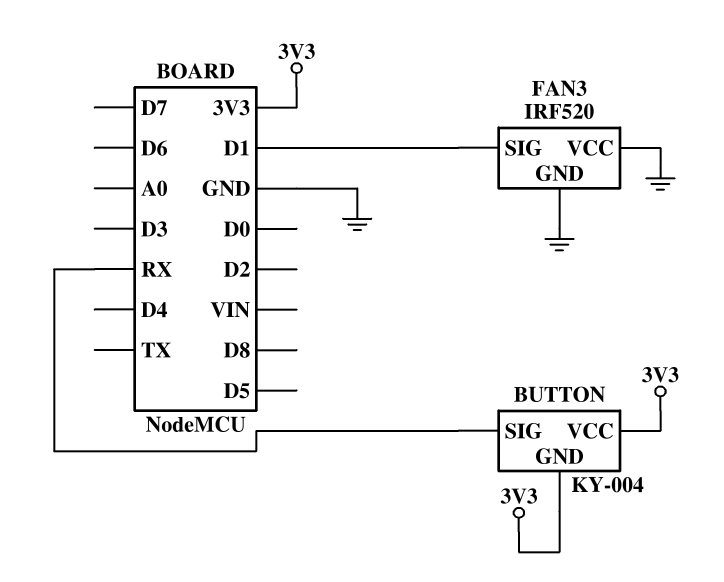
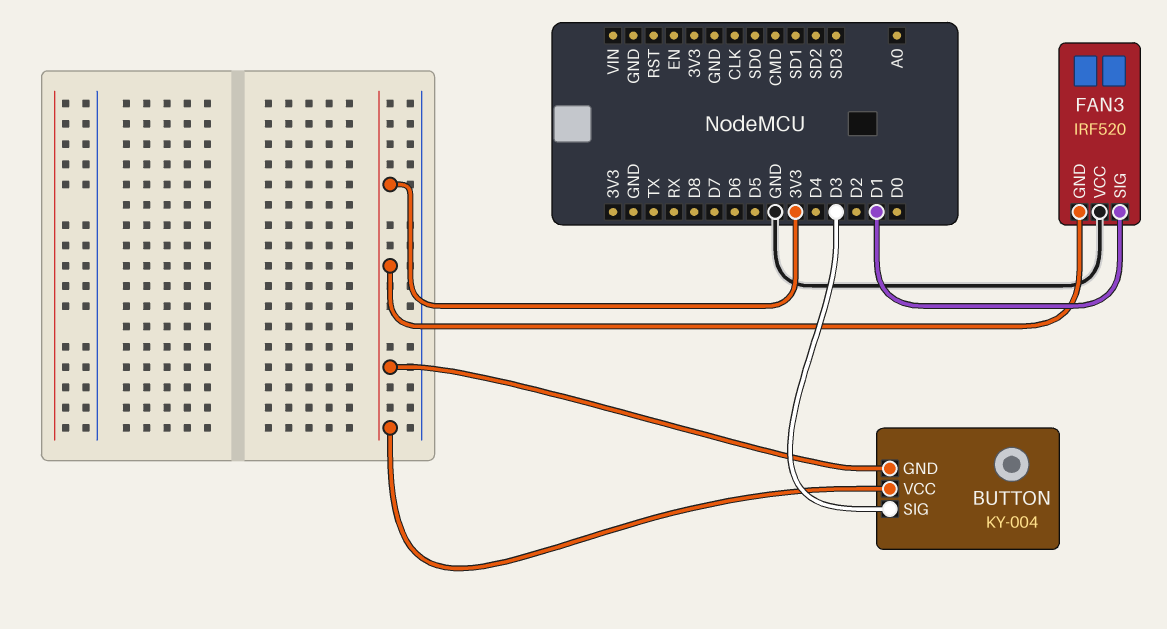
BUTTON pin SIG: RX -> D3
FAN3 pin GND: GND -> 3V3

